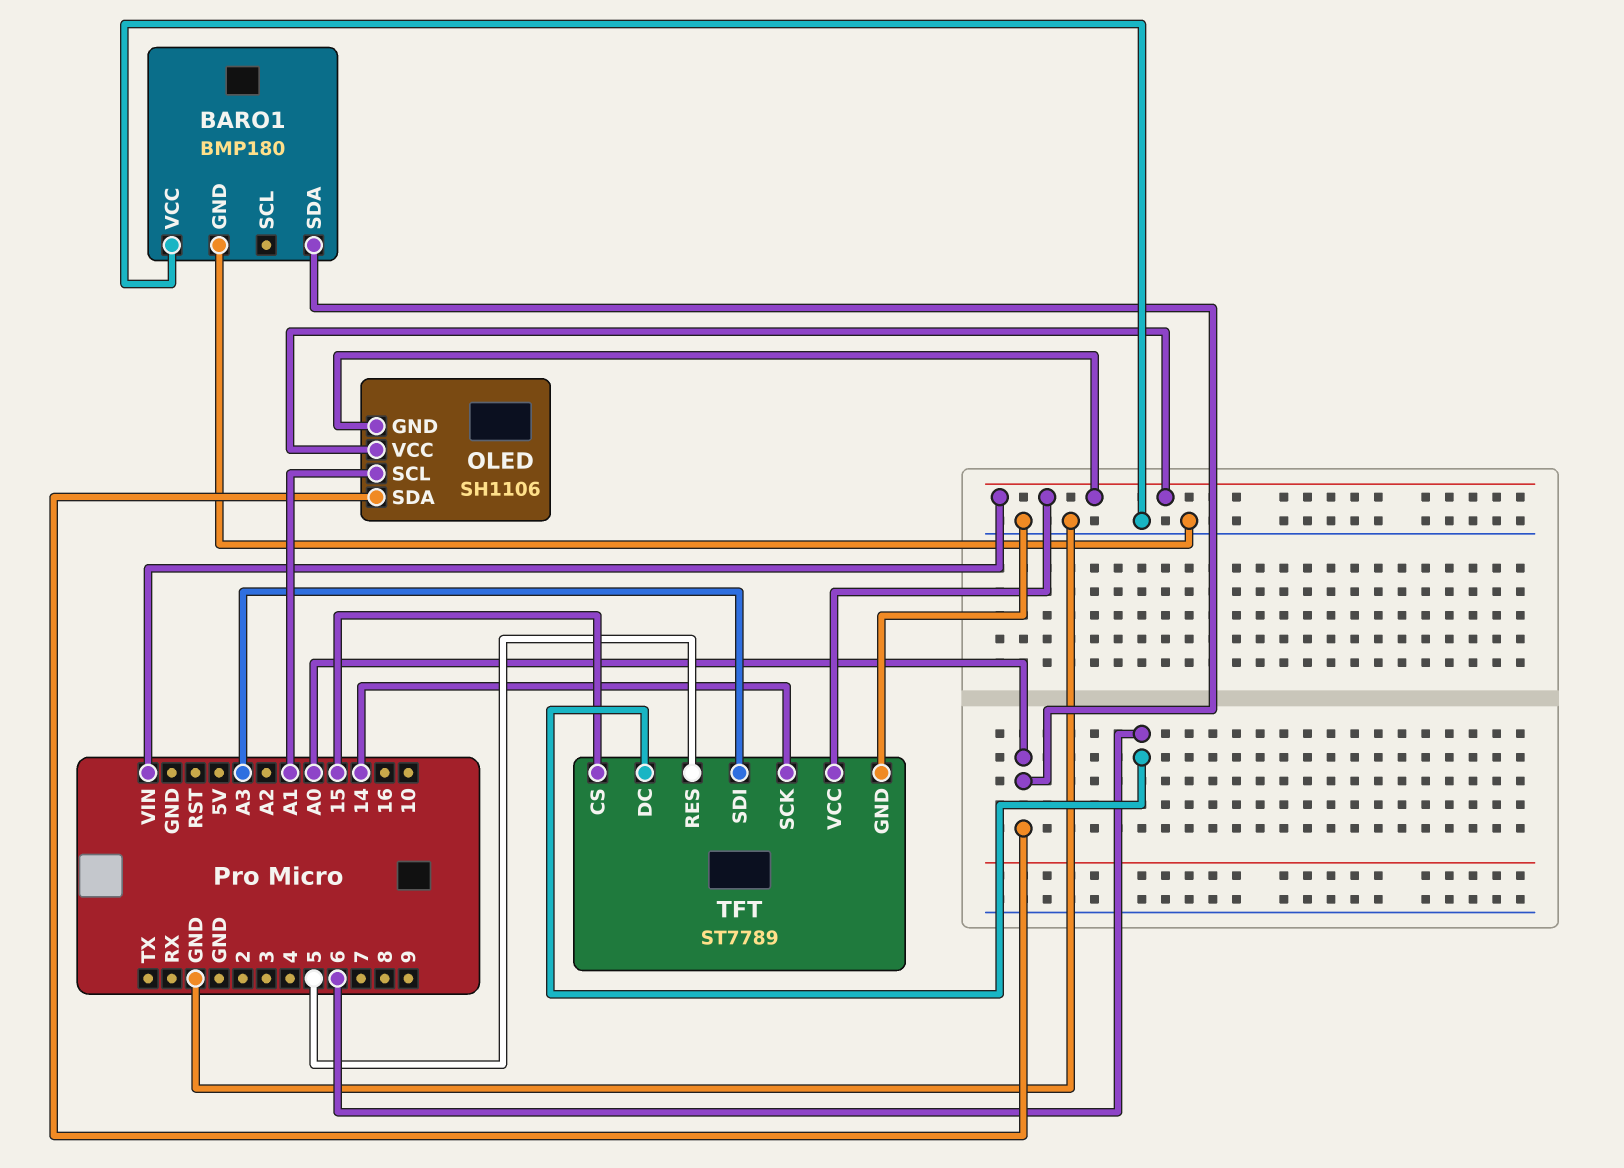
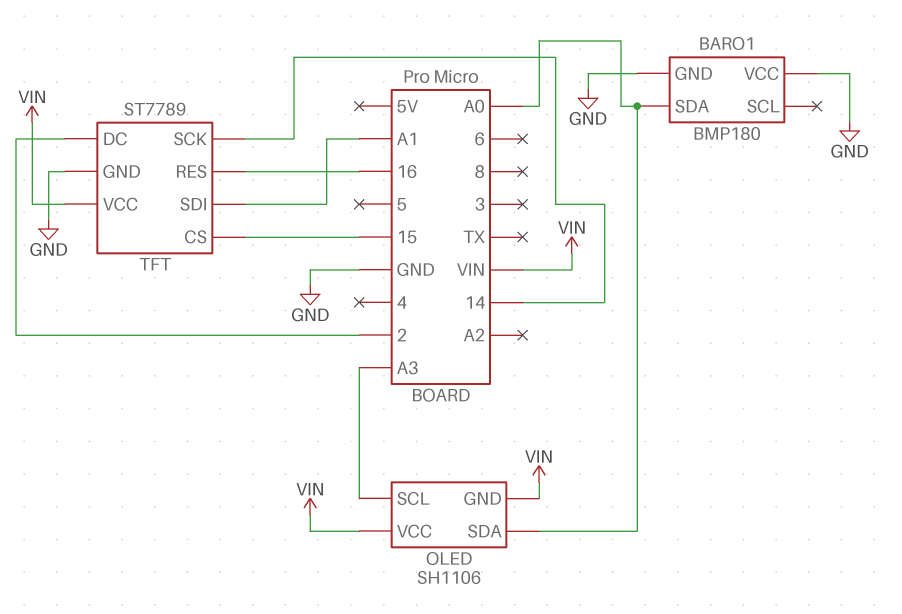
OLED pin SCL: A1 -> A3
TFT pin DC: 6 -> 2
TFT pin RES: 5 -> 16
TFT pin SDI: A3 -> A1

